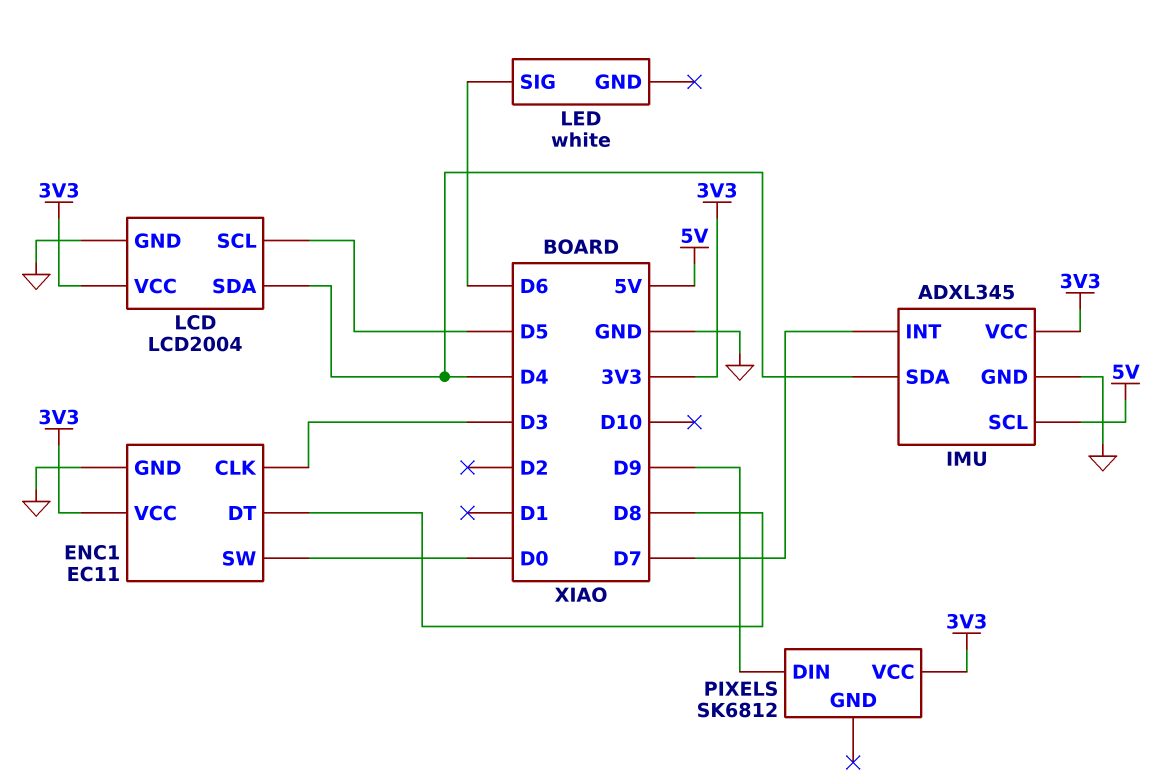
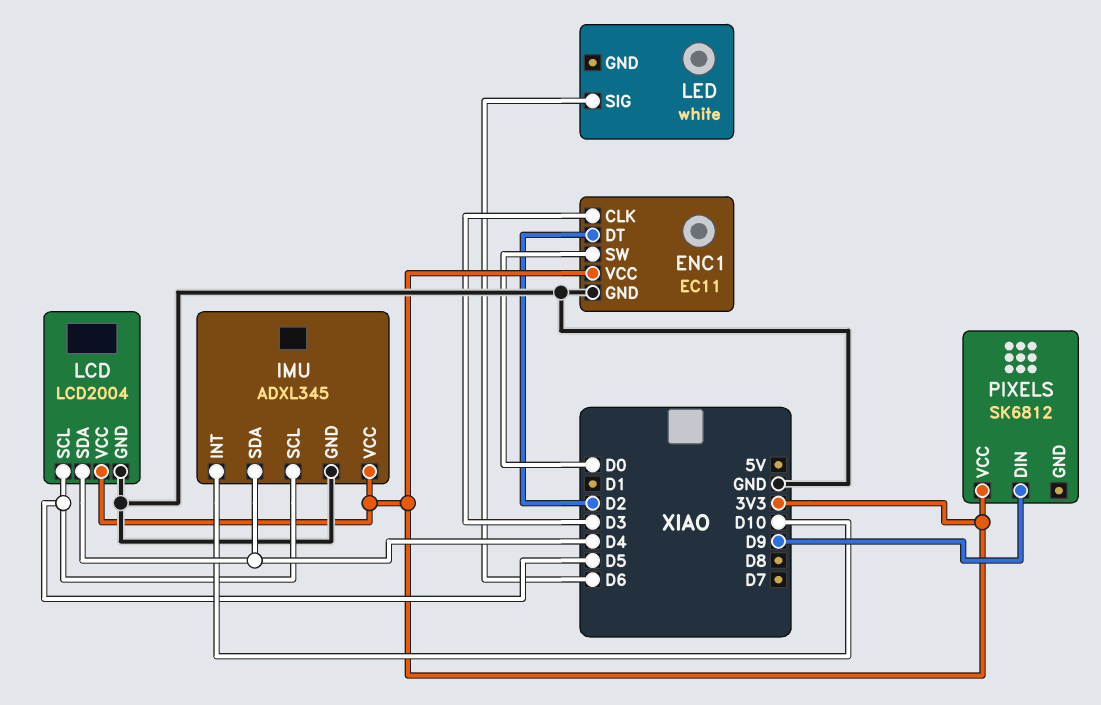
ENC1 pin DT: D8 -> D2
IMU pin INT: D7 -> D10
IMU pin SCL: 5V -> D5

